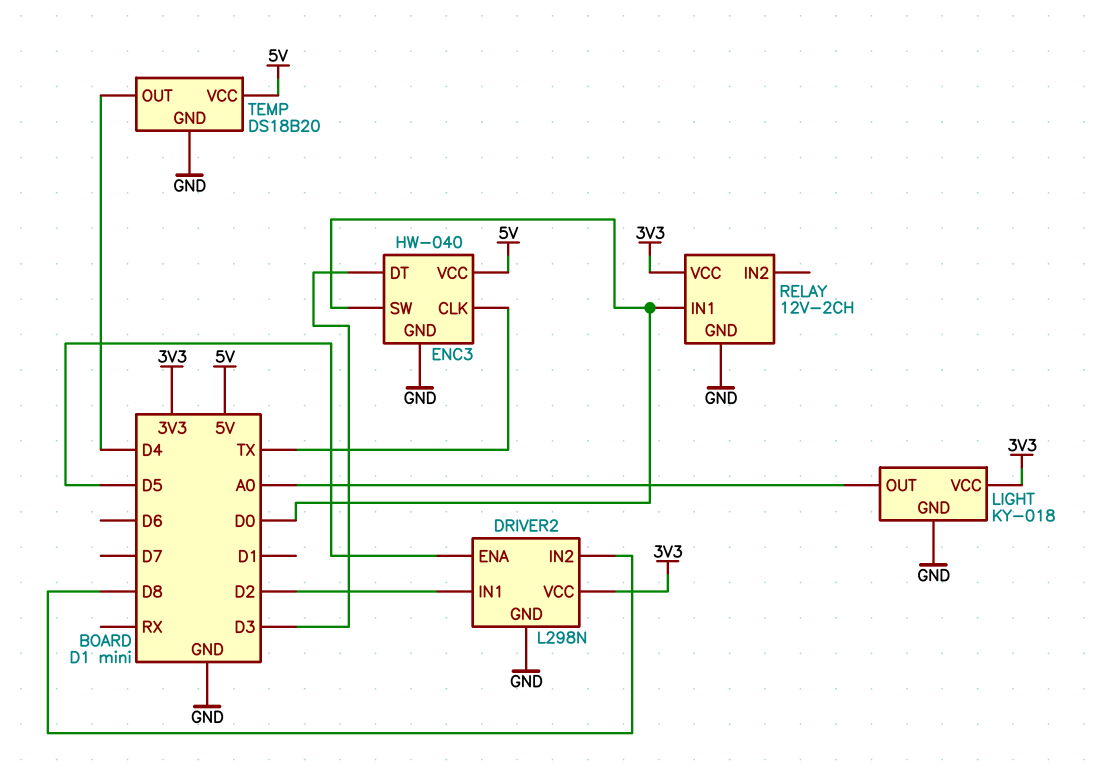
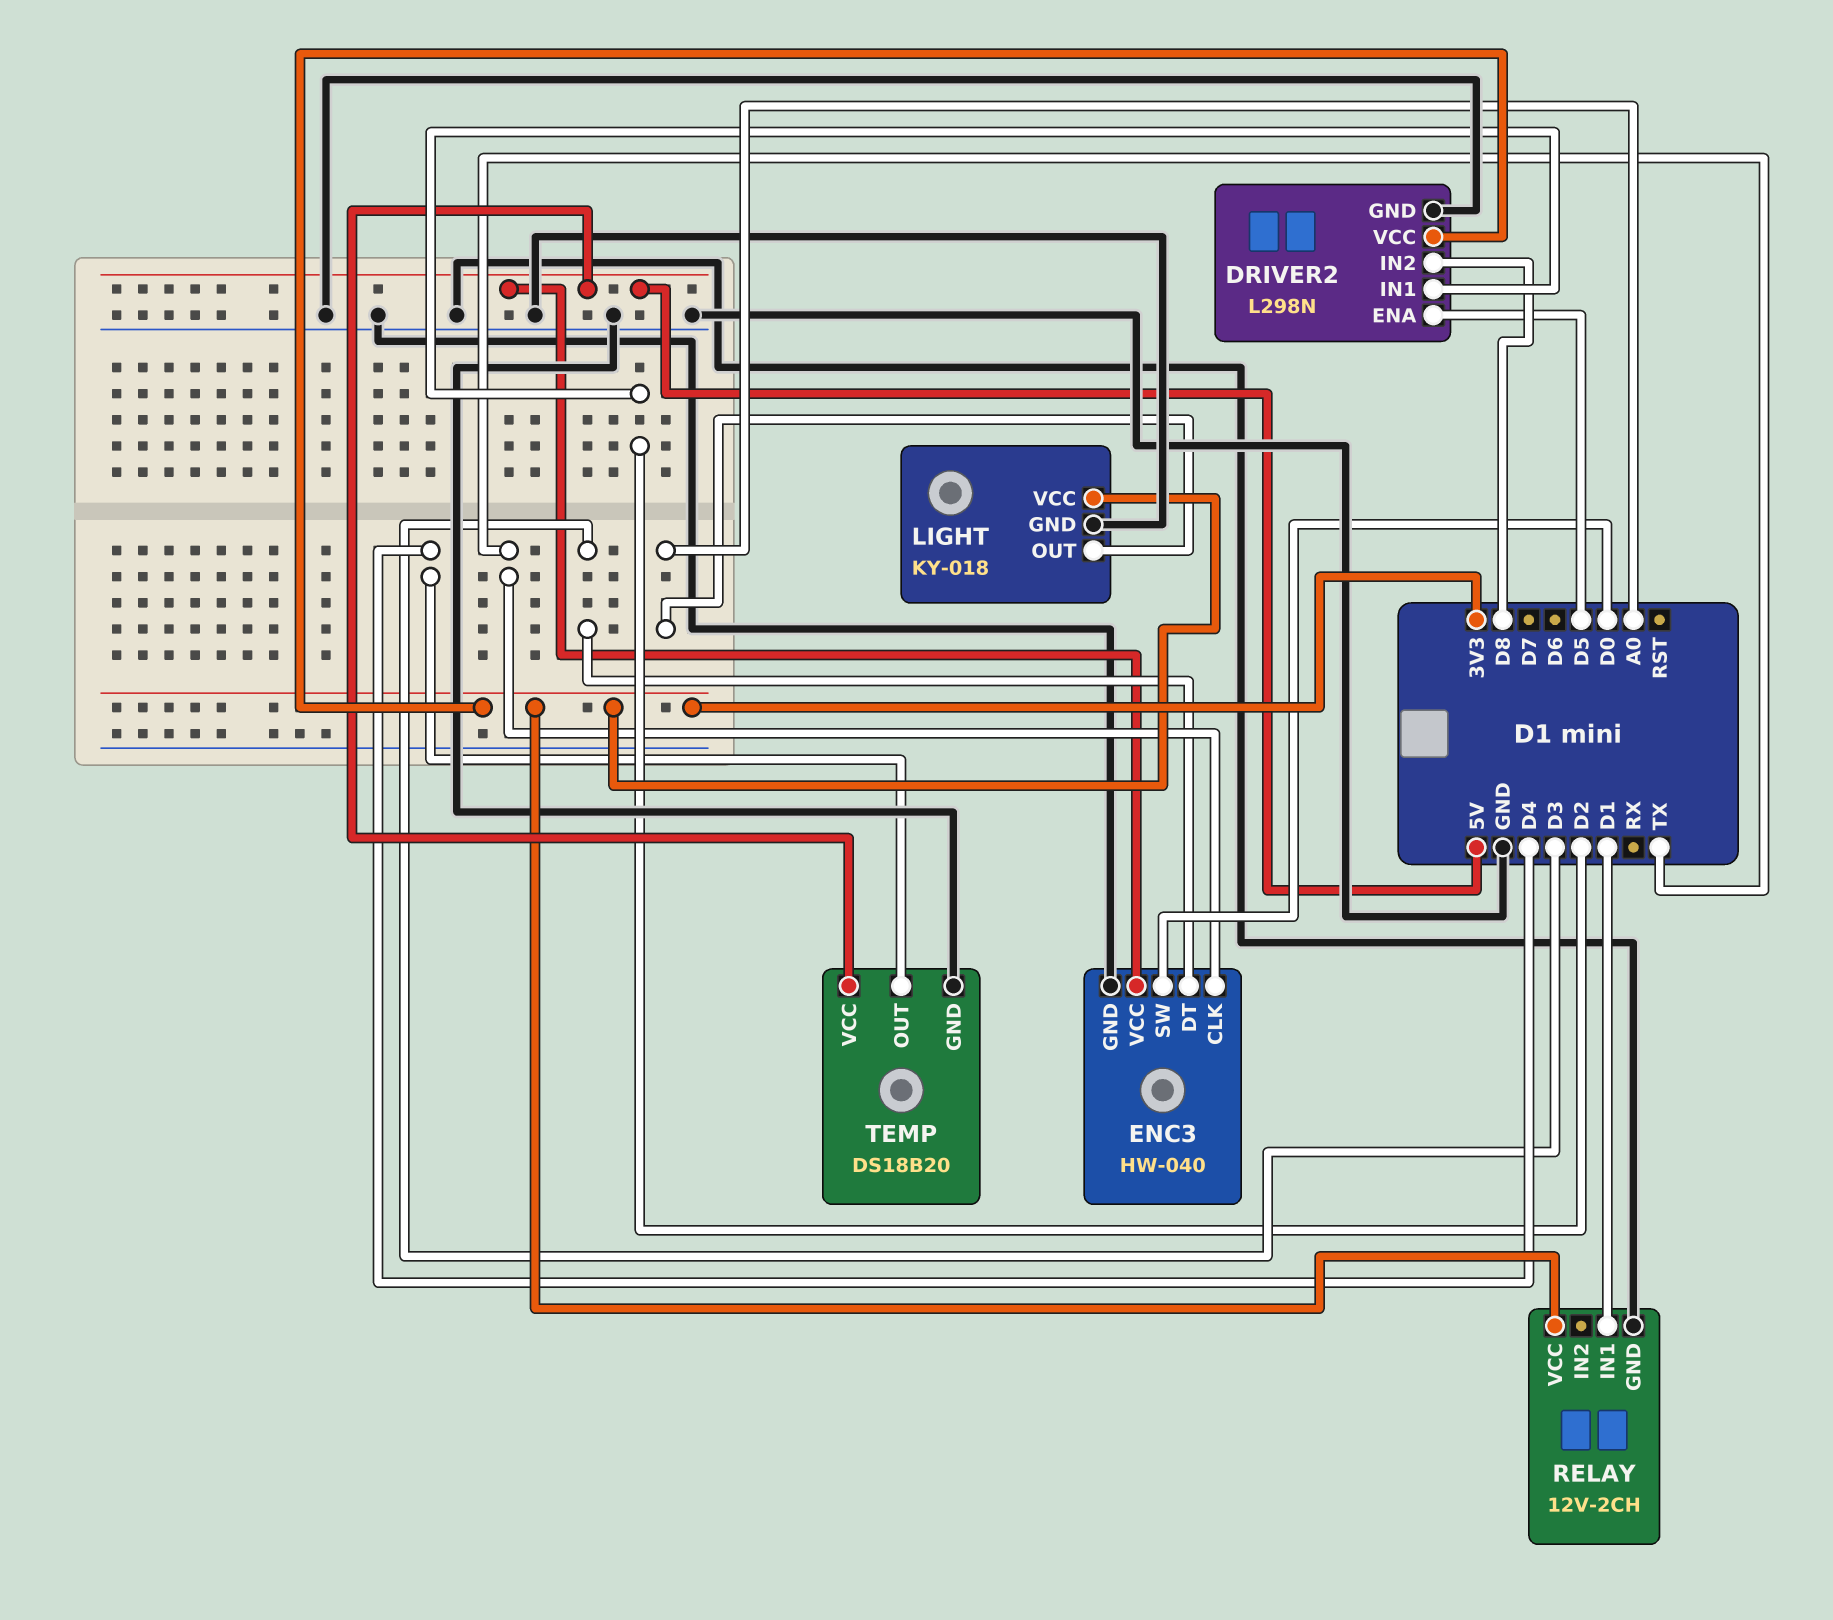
RELAY pin IN1: D0 -> D1

